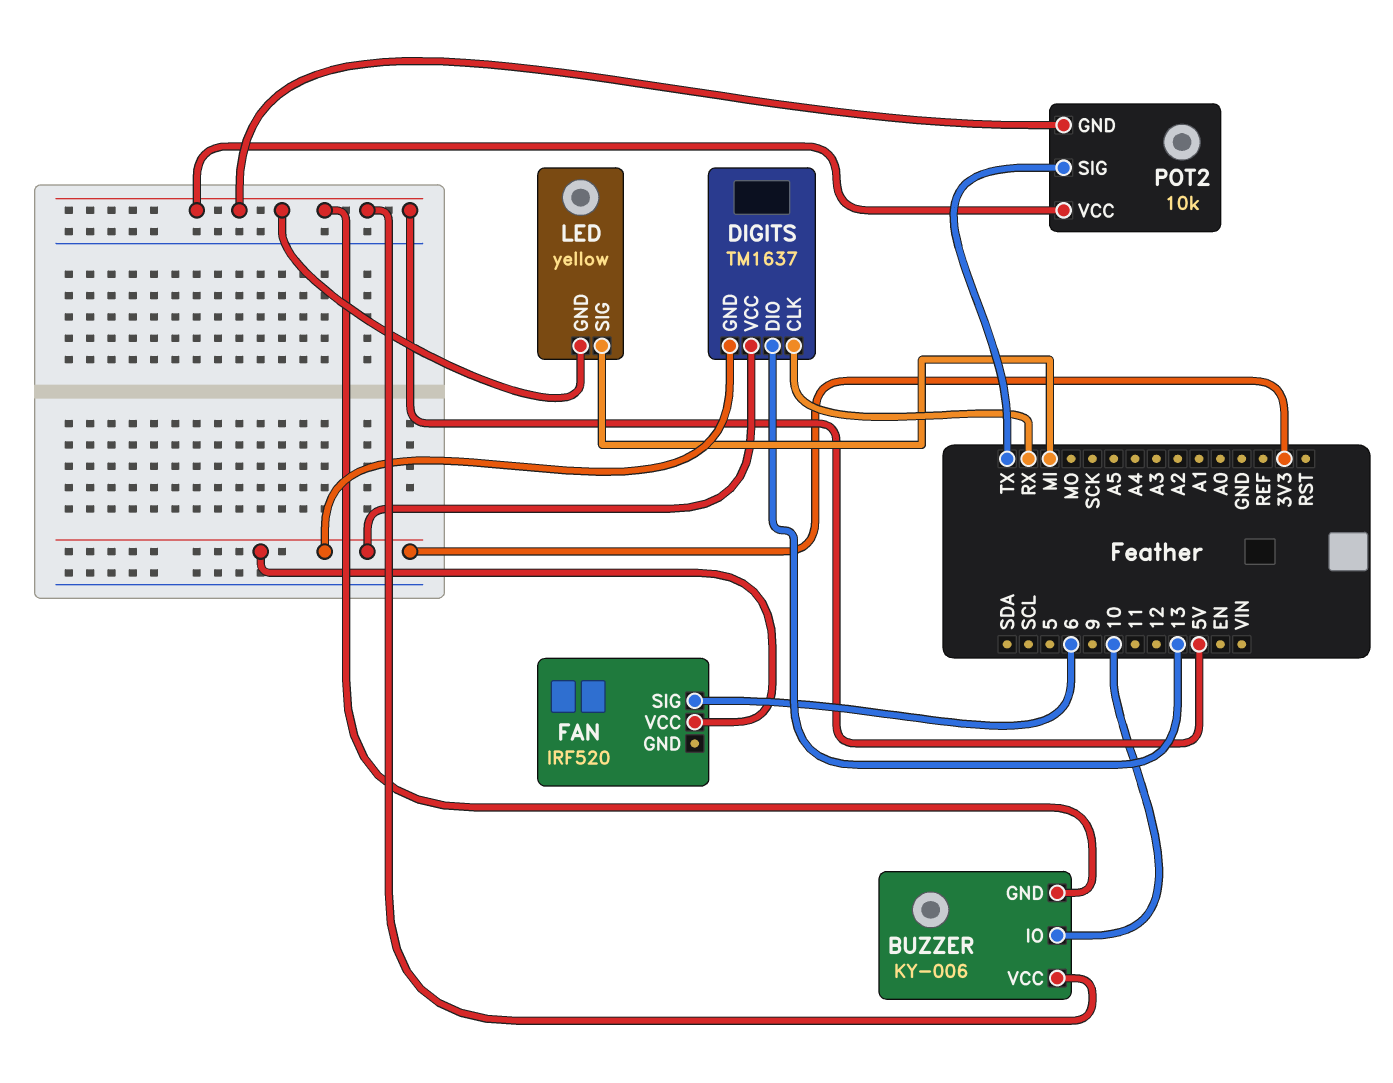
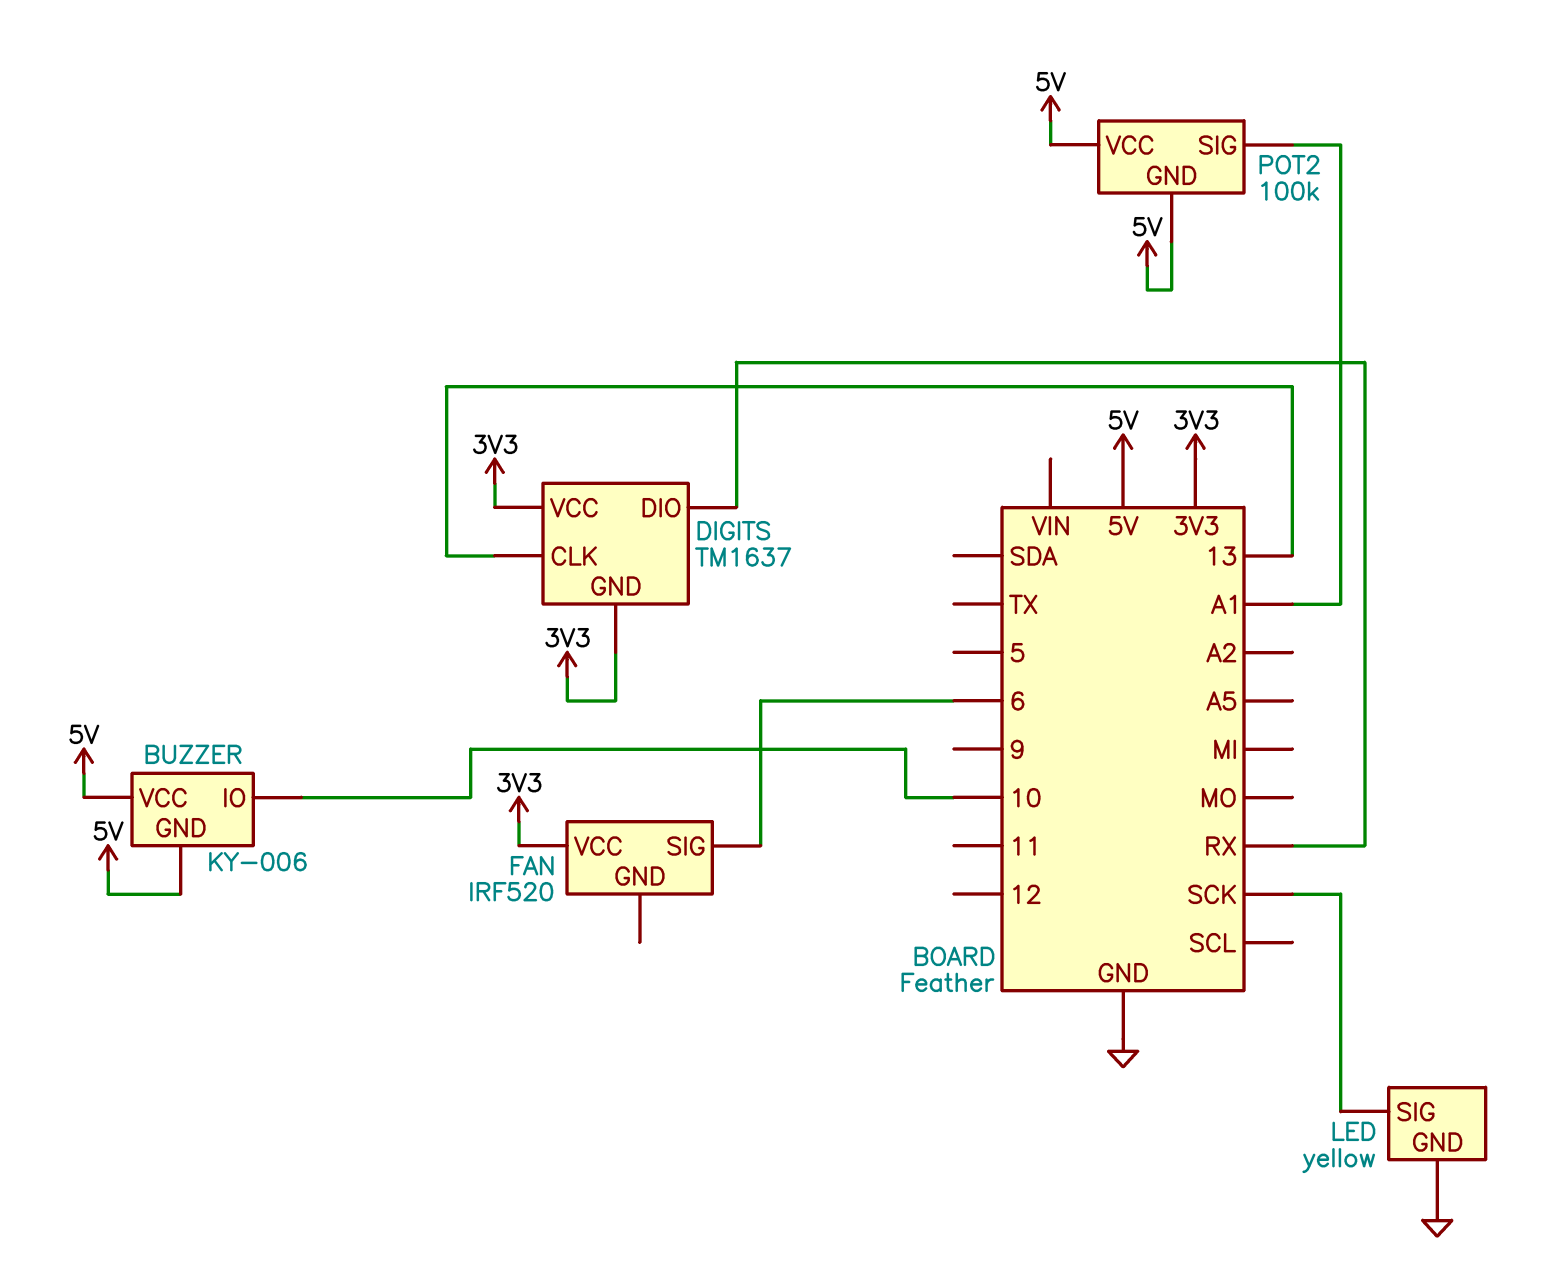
DIGITS pin CLK: RX -> 13
DIGITS pin DIO: 13 -> RX
LED pin GND: 5V -> GND
LED pin SIG: MI -> SCK
POT2: 10k -> 100k
POT2 pin SIG: TX -> A1

